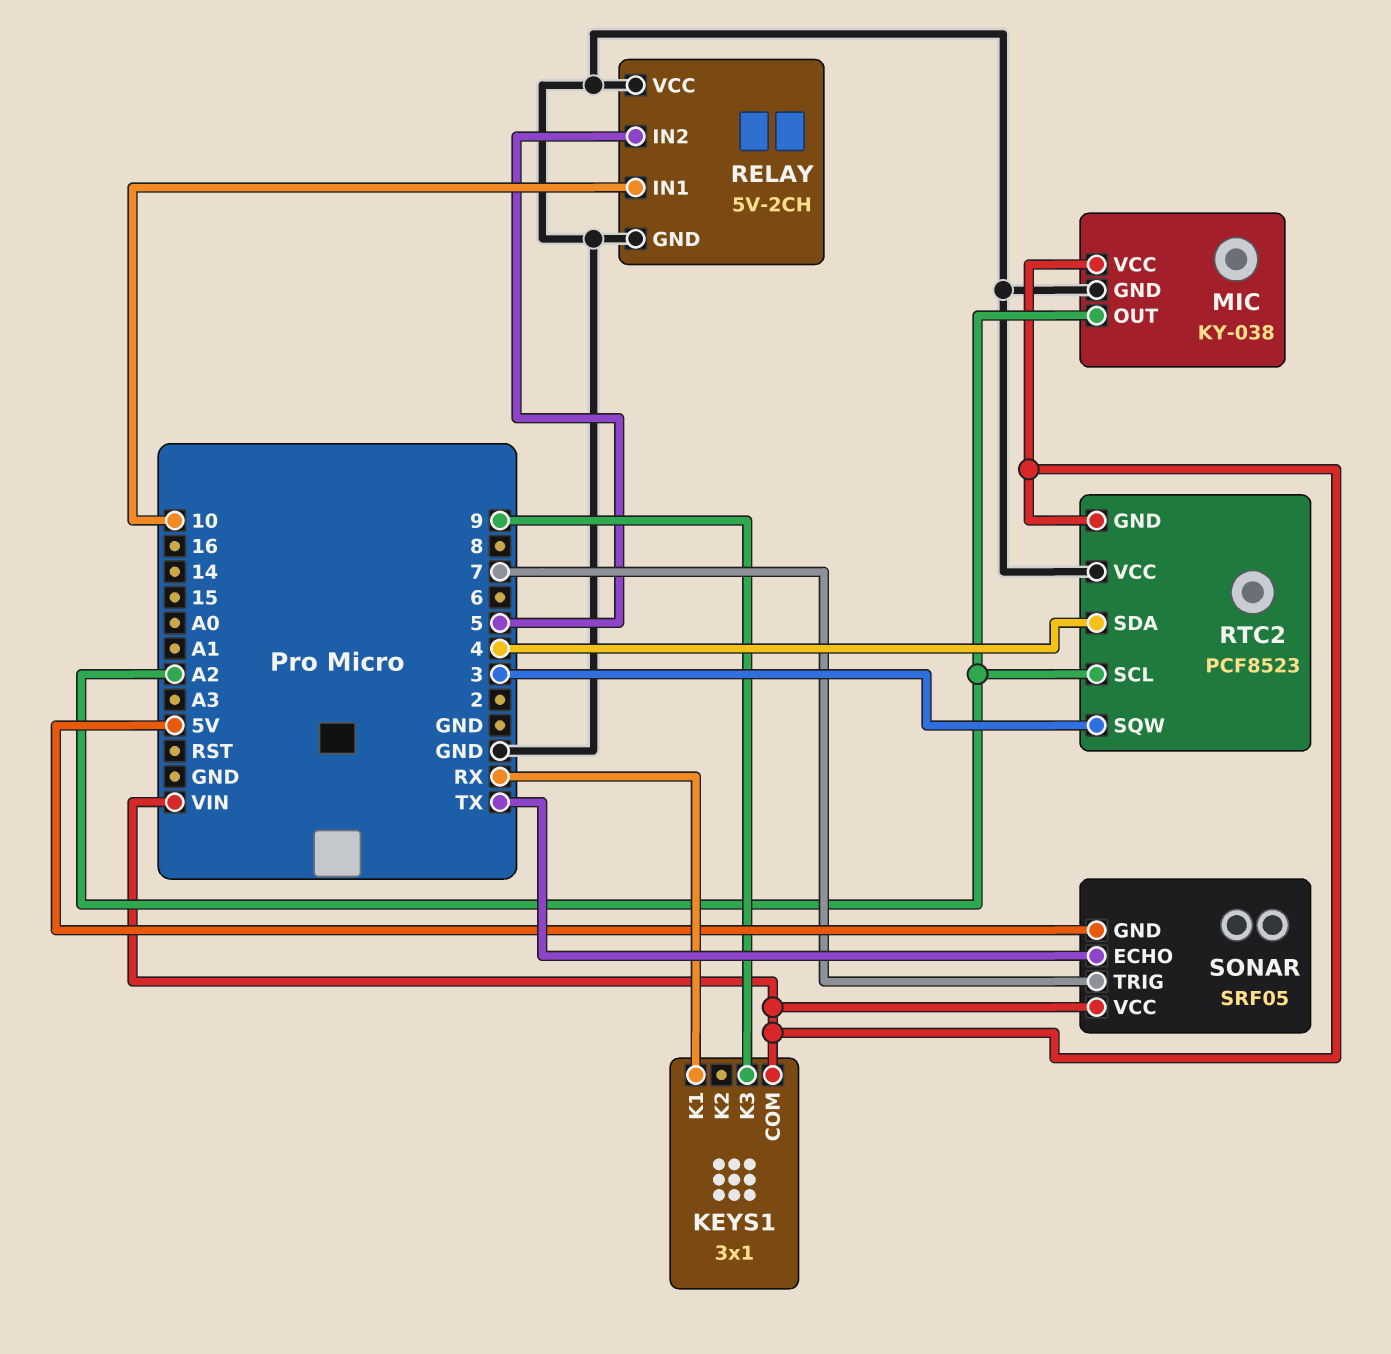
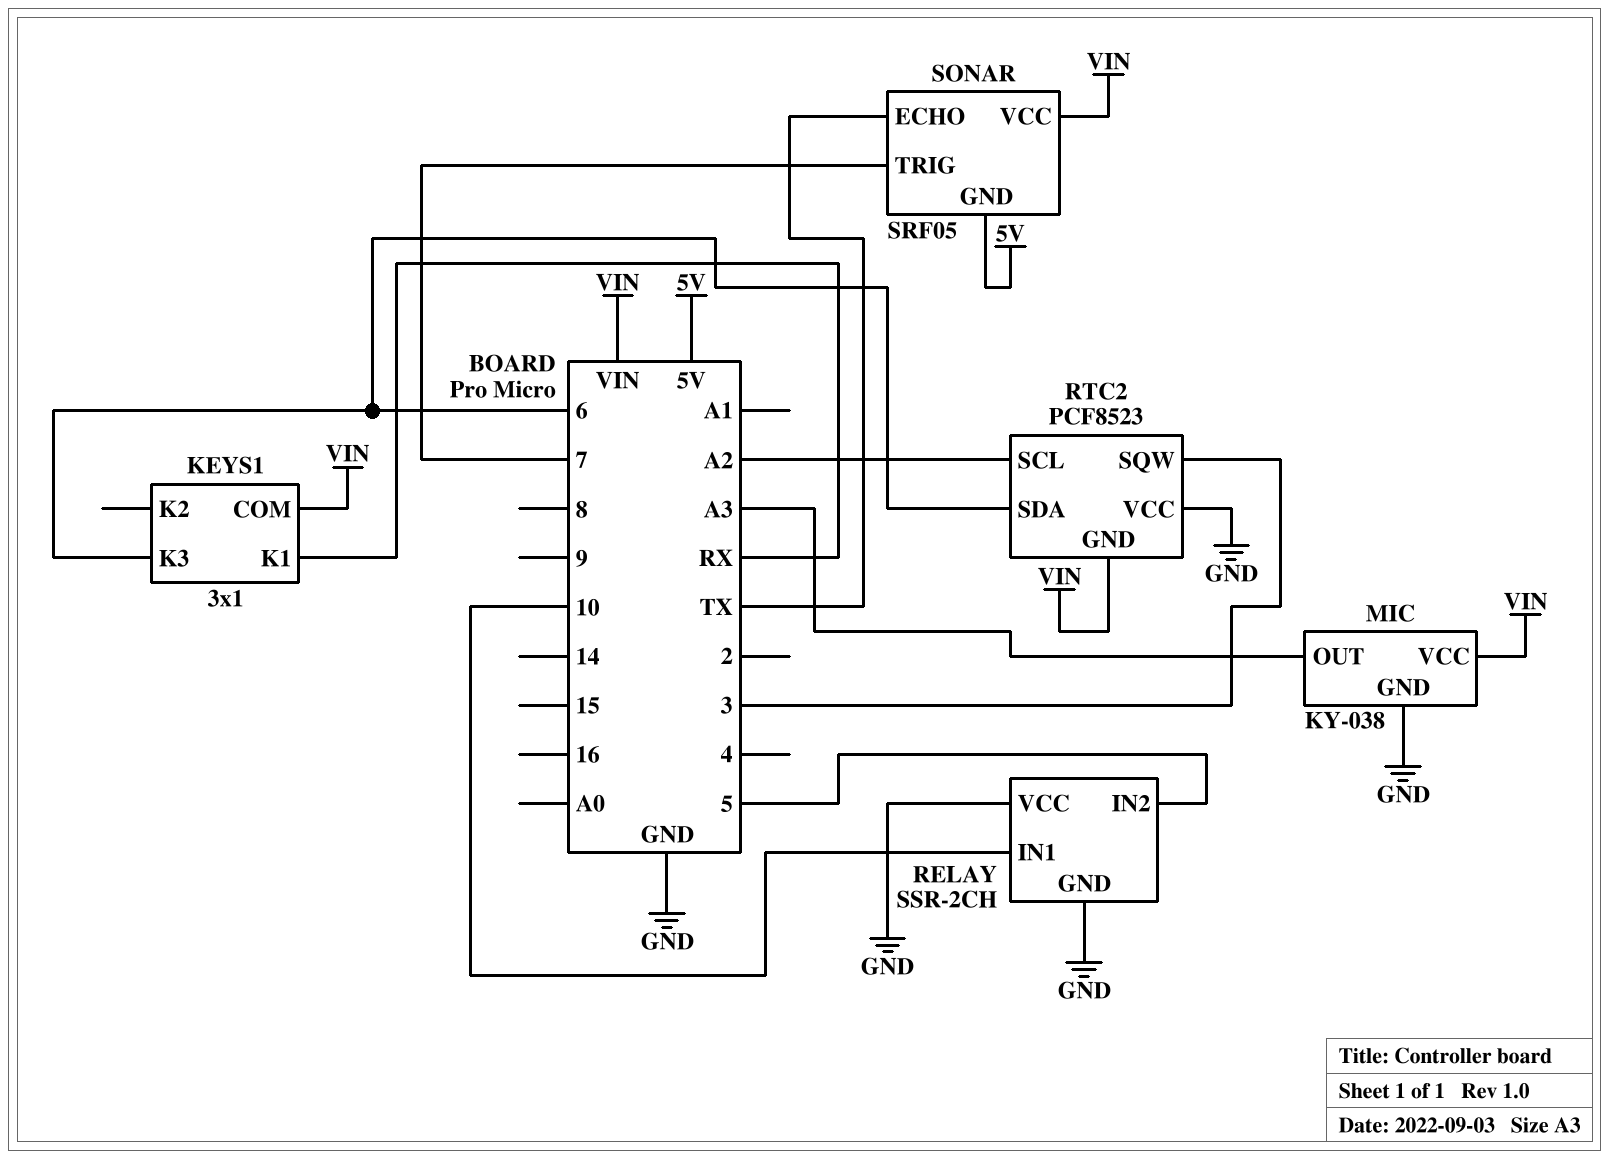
KEYS1 pin K3: 9 -> 6
MIC pin OUT: A2 -> A3
RELAY: 5V-2CH -> SSR-2CH
RTC2 pin SDA: 4 -> 6

